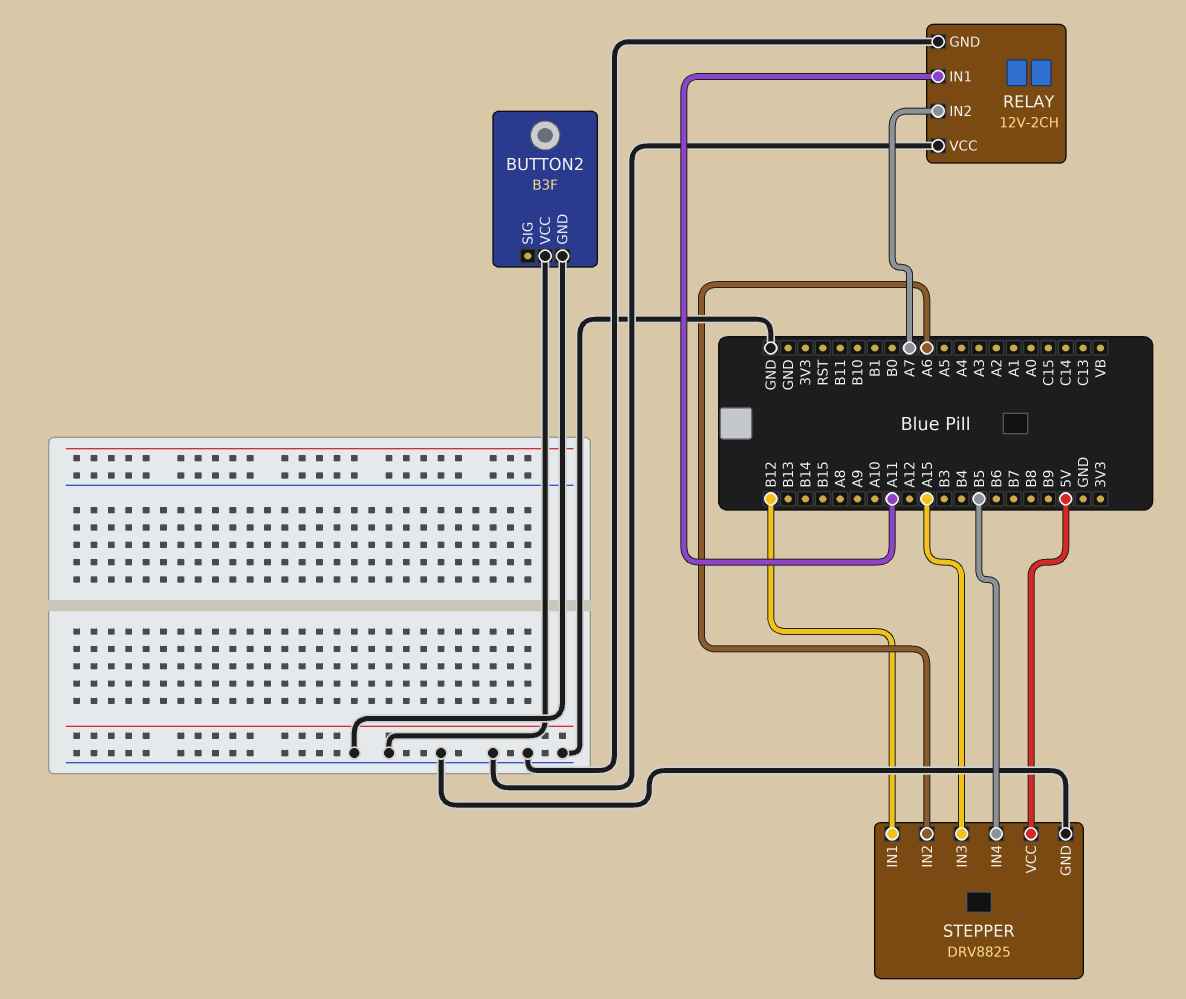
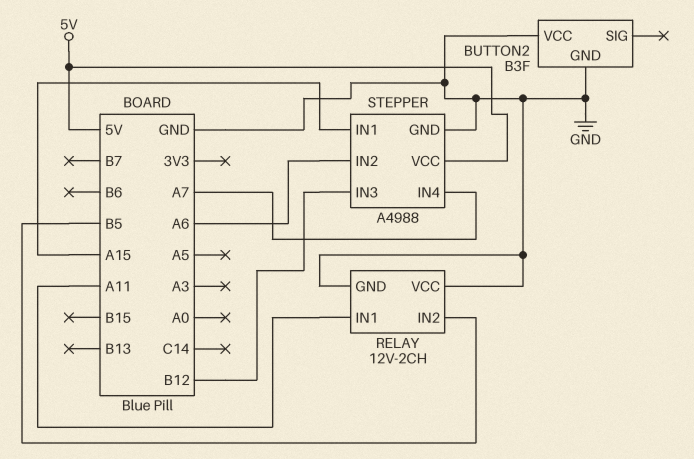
RELAY pin IN2: A7 -> B5
STEPPER: DRV8825 -> A4988
STEPPER pin IN1: B12 -> A15
STEPPER pin IN3: A15 -> B12
STEPPER pin IN4: B5 -> A7

